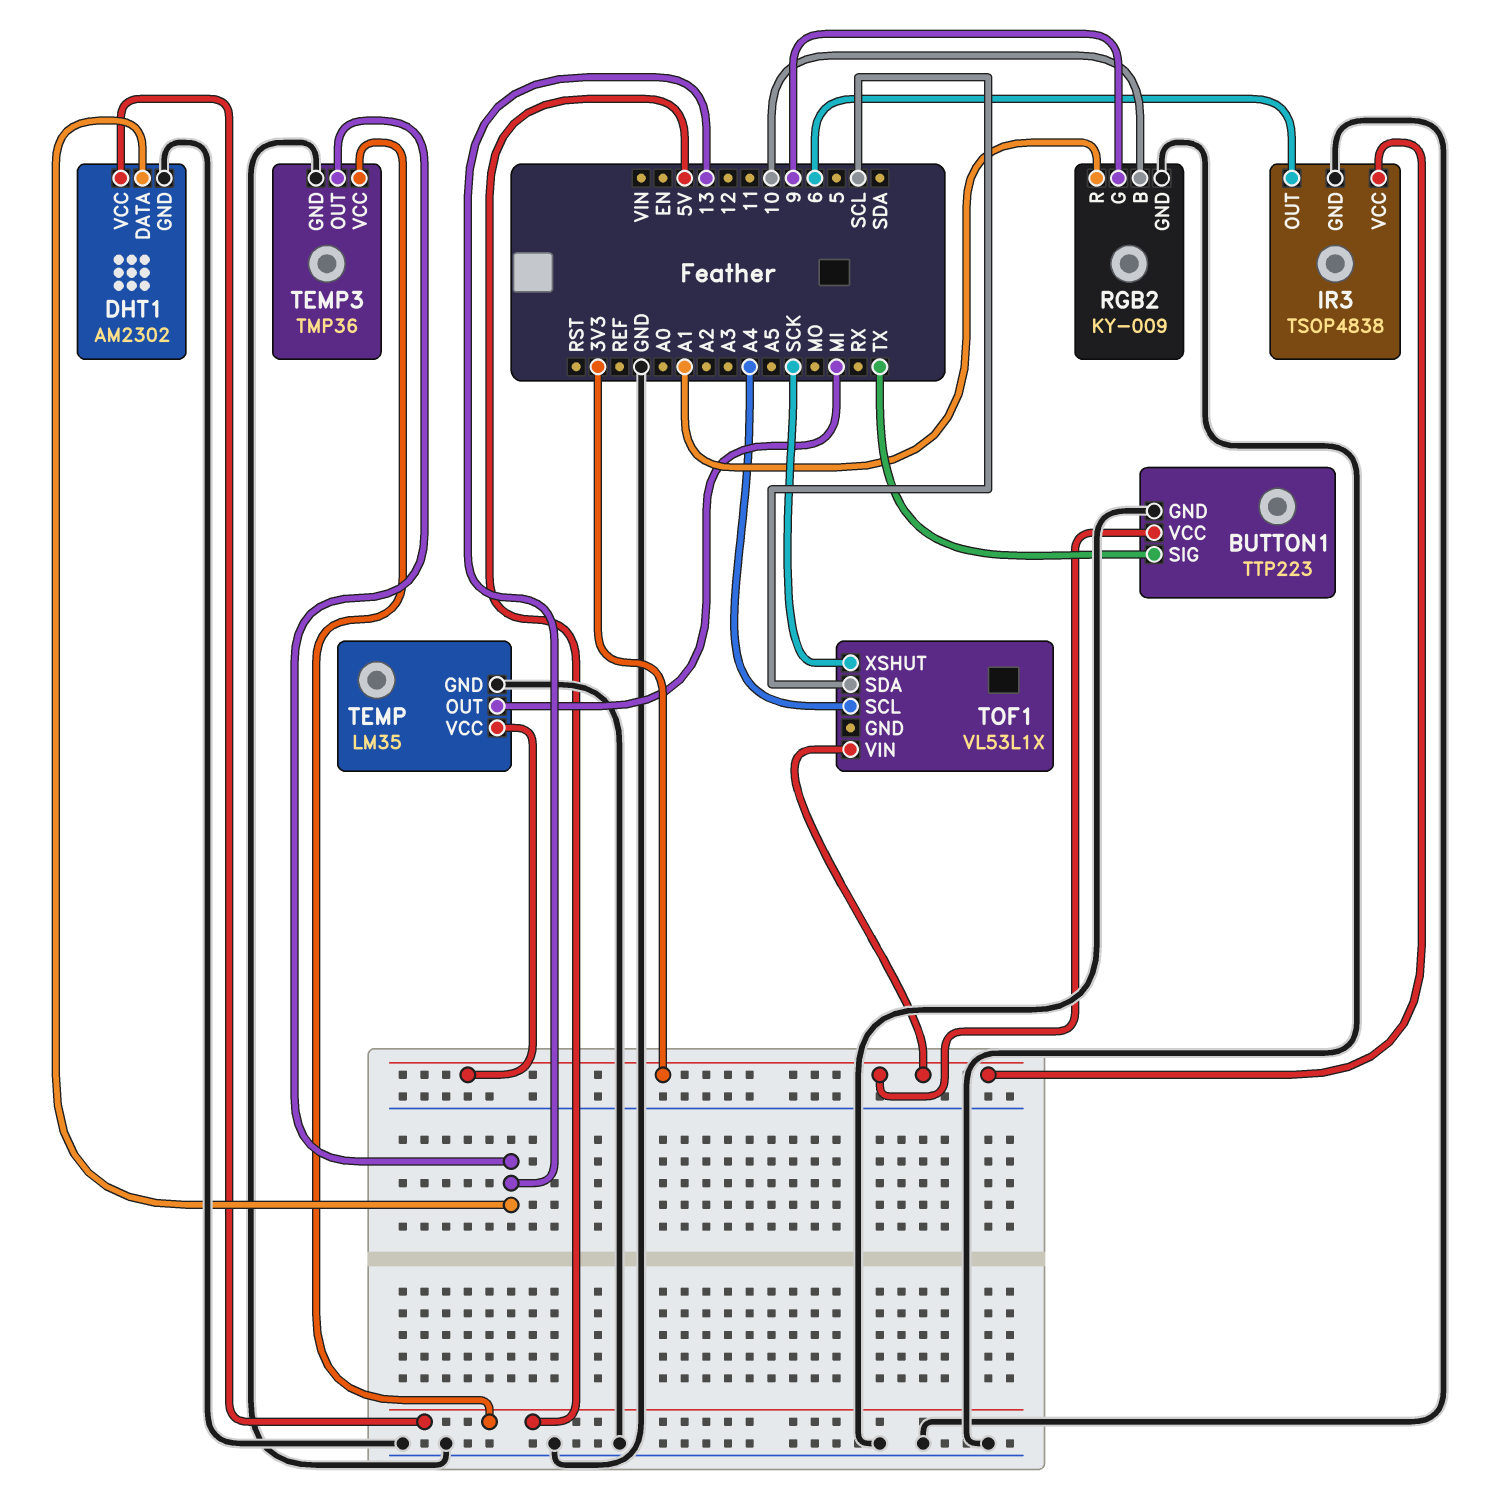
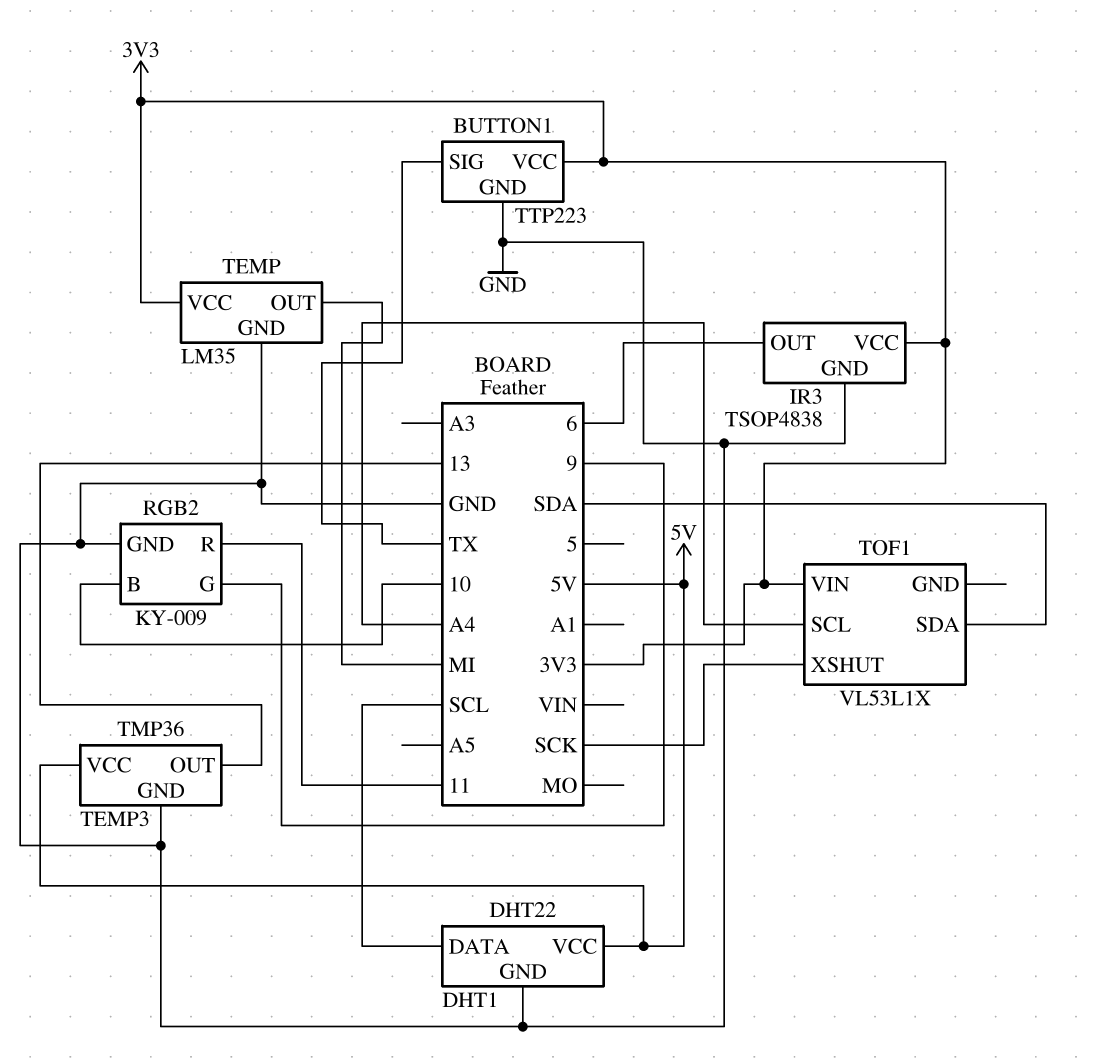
DHT1: AM2302 -> DHT22
DHT1 pin DATA: 13 -> SCL
RGB2 pin R: A1 -> 11
TOF1 pin SDA: SCL -> SDA

